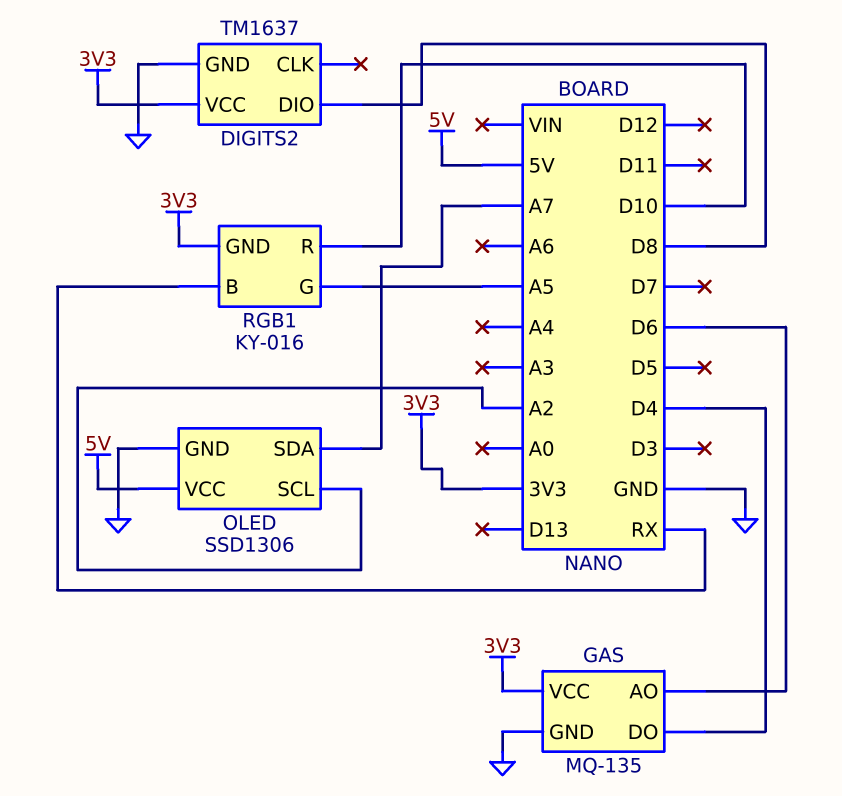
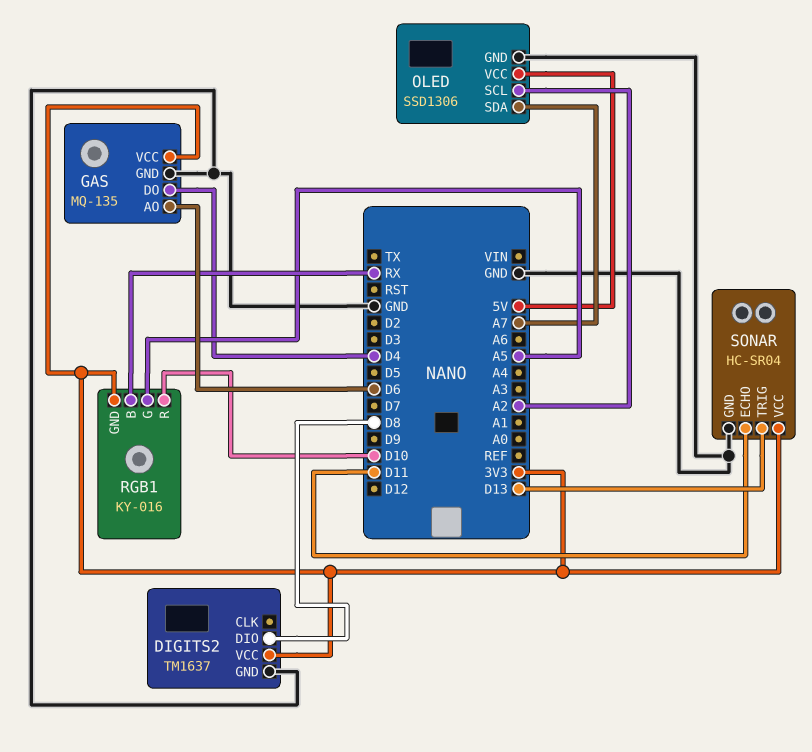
SONAR: none -> HC-SR04
SONAR pin ECHO: none -> D11
SONAR pin GND: none -> GND
SONAR pin TRIG: none -> D13
SONAR pin VCC: none -> 3V3

